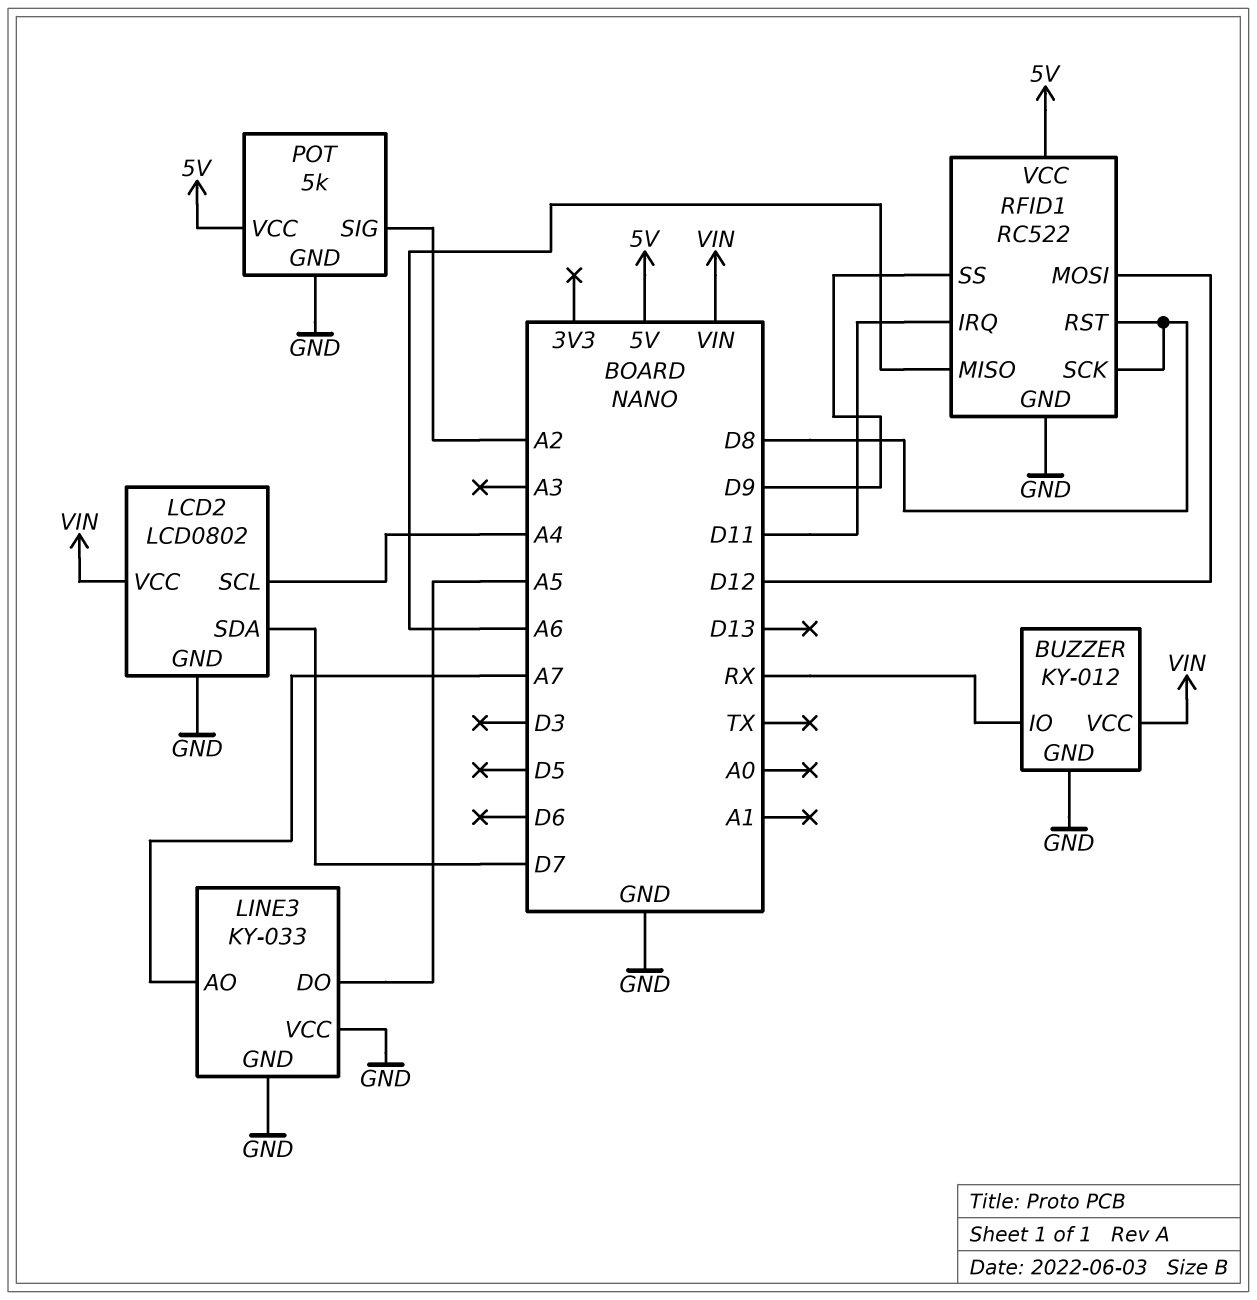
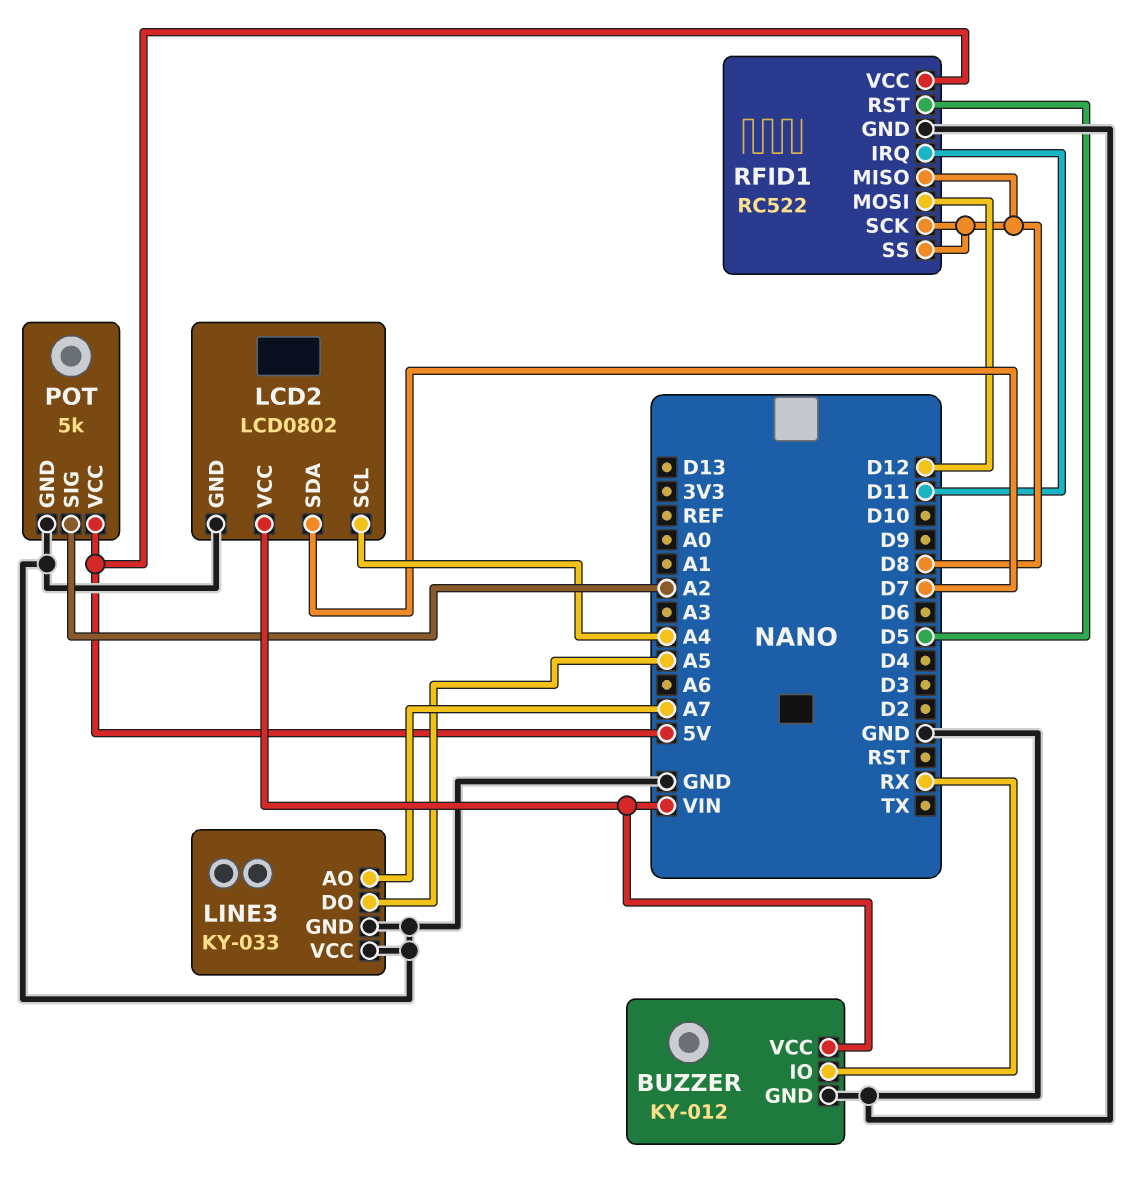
RFID1 pin MISO: A6 -> D8
RFID1 pin RST: D8 -> D5
RFID1 pin SS: D9 -> D8

